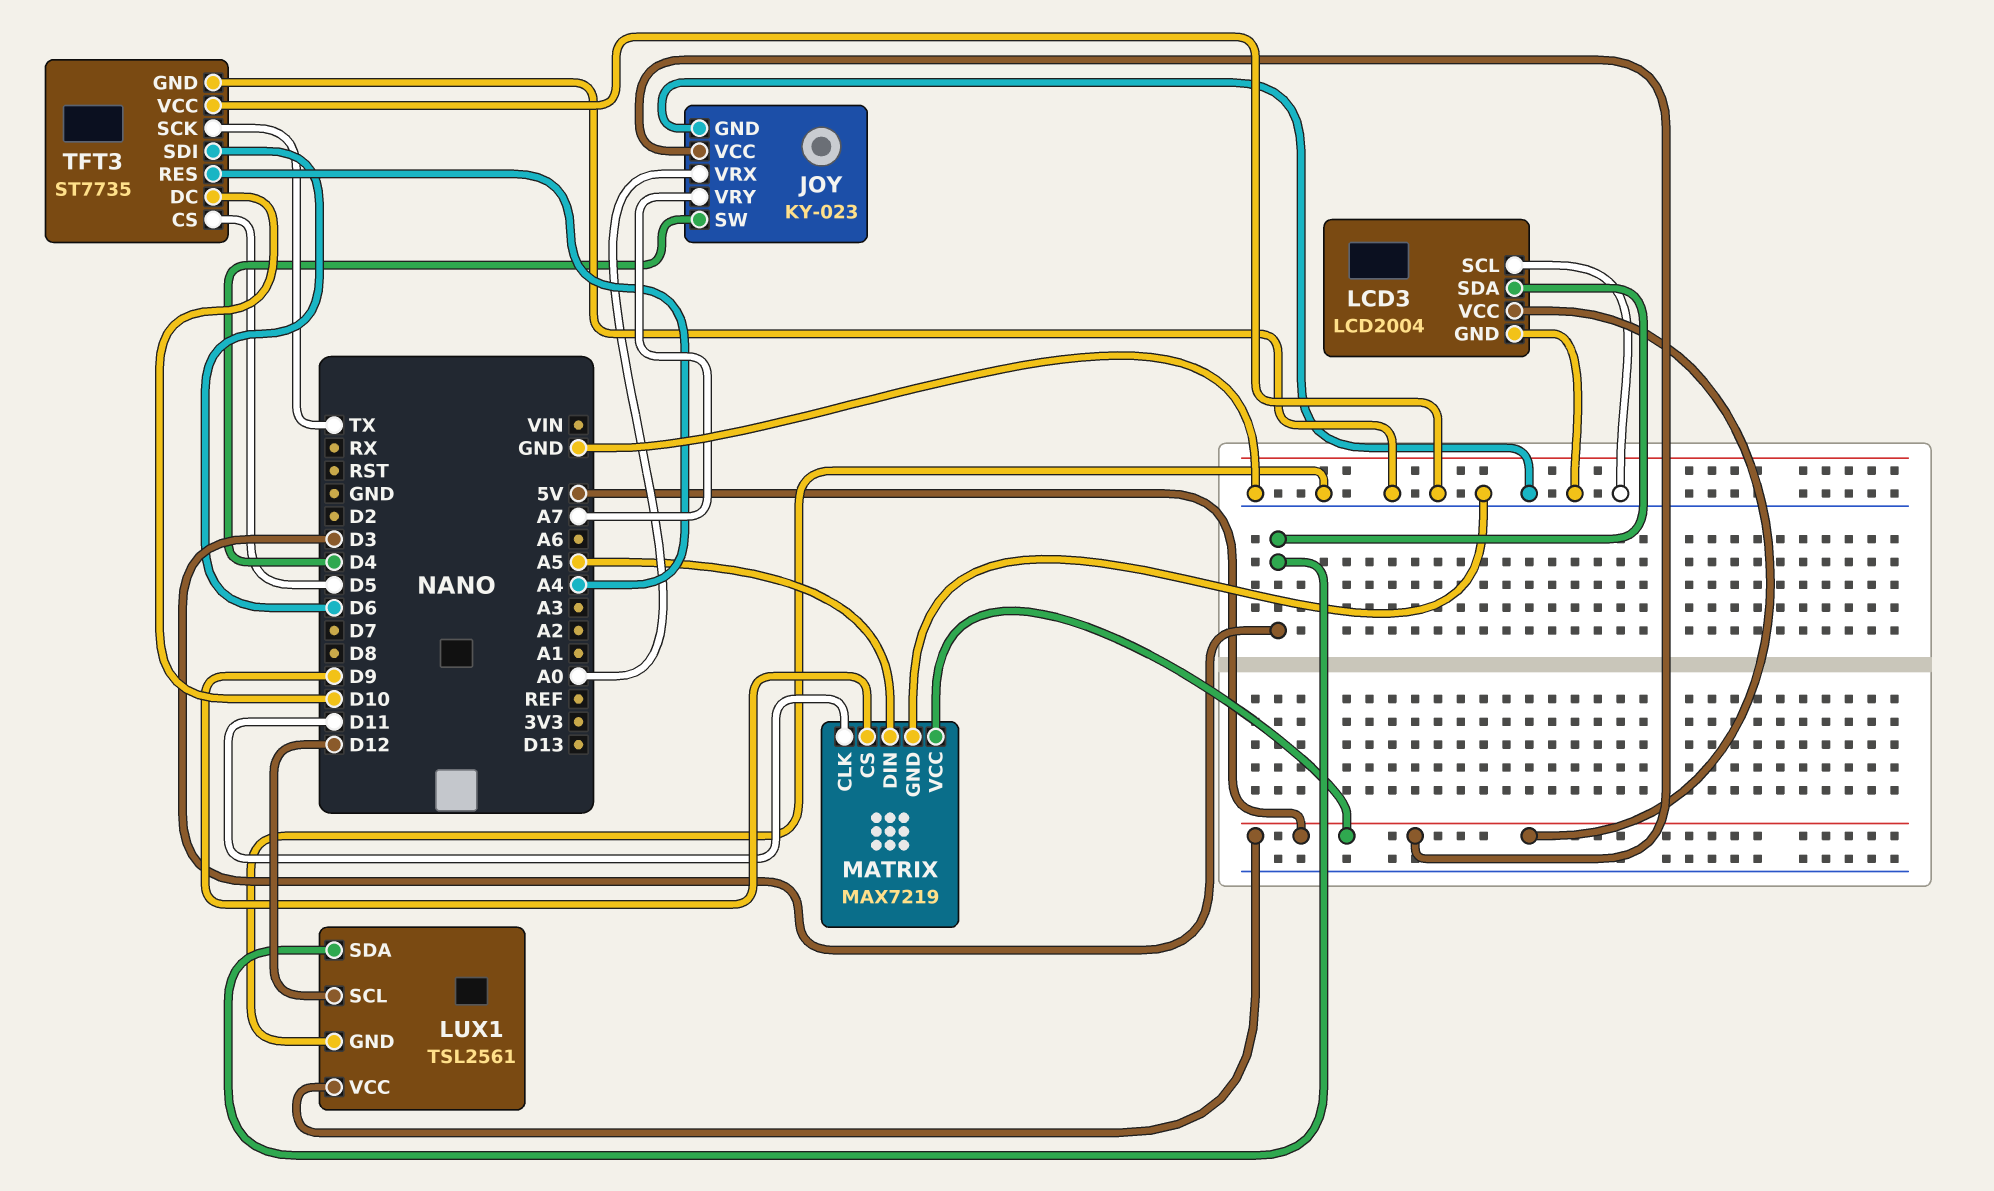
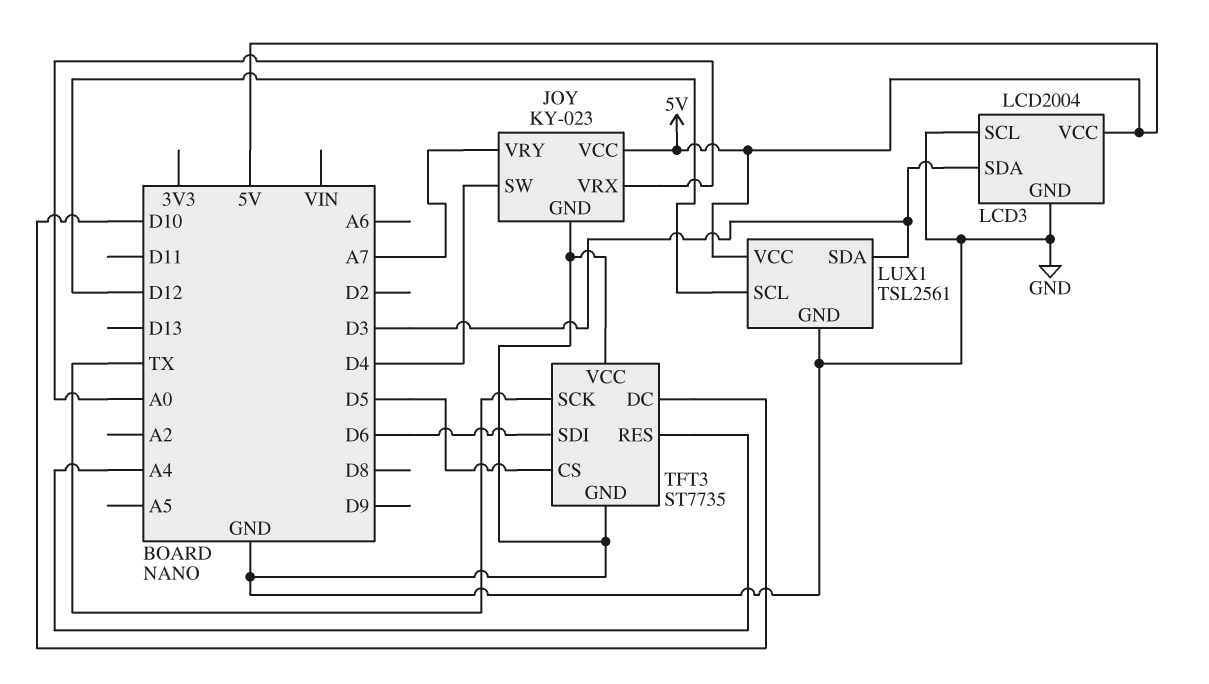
MATRIX: MAX7219 -> none
MATRIX pin CLK: D11 -> none
MATRIX pin CS: D9 -> none
MATRIX pin DIN: A5 -> none
MATRIX pin GND: GND -> none
MATRIX pin VCC: 5V -> none

